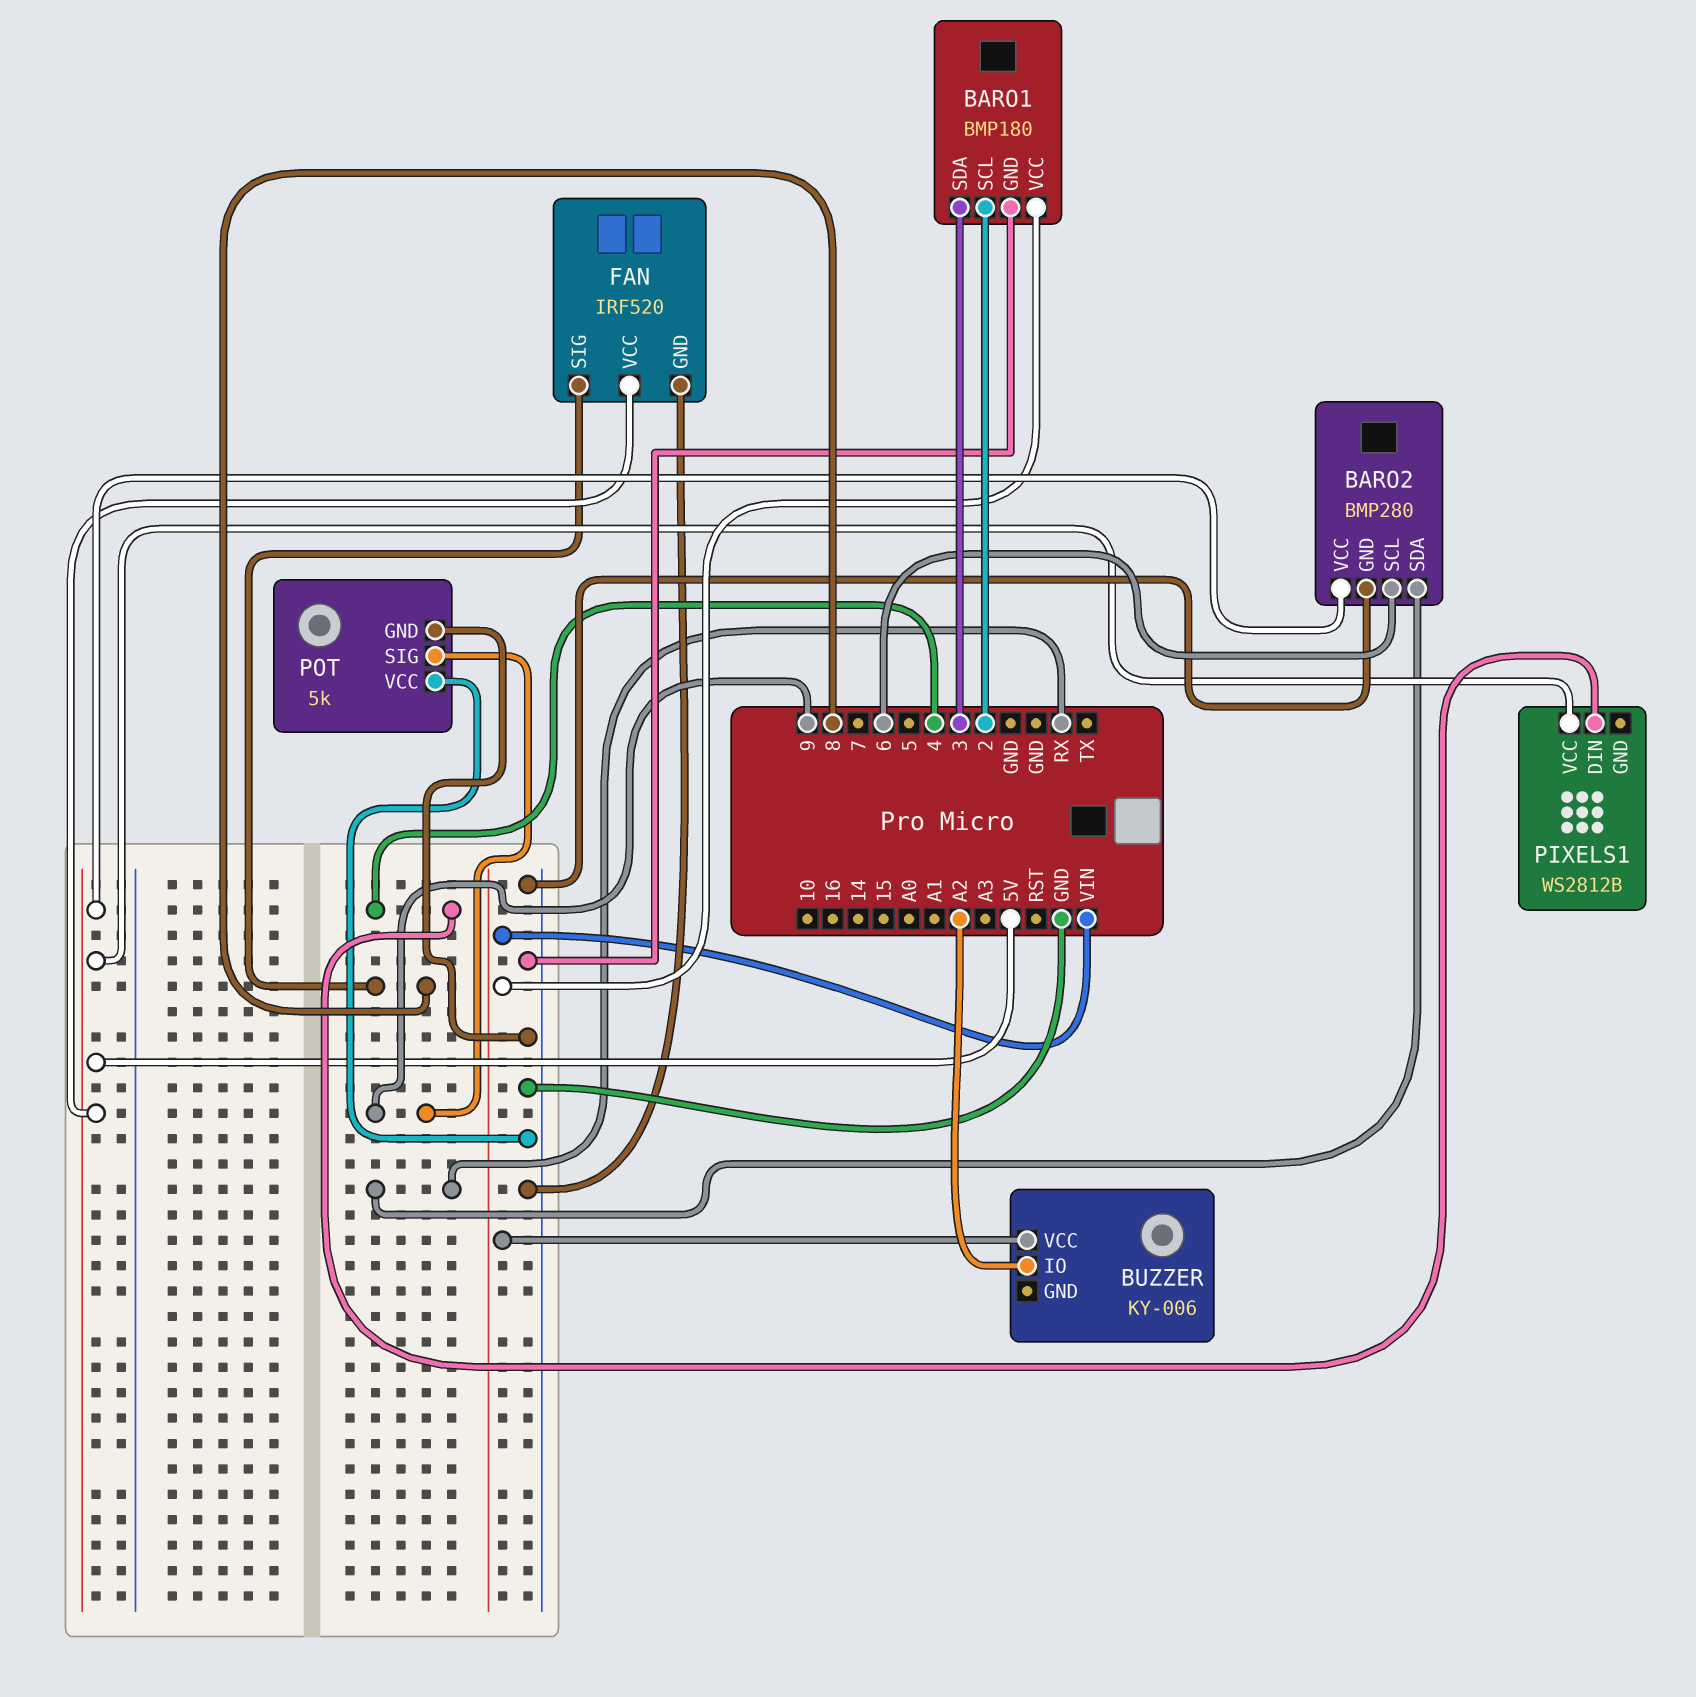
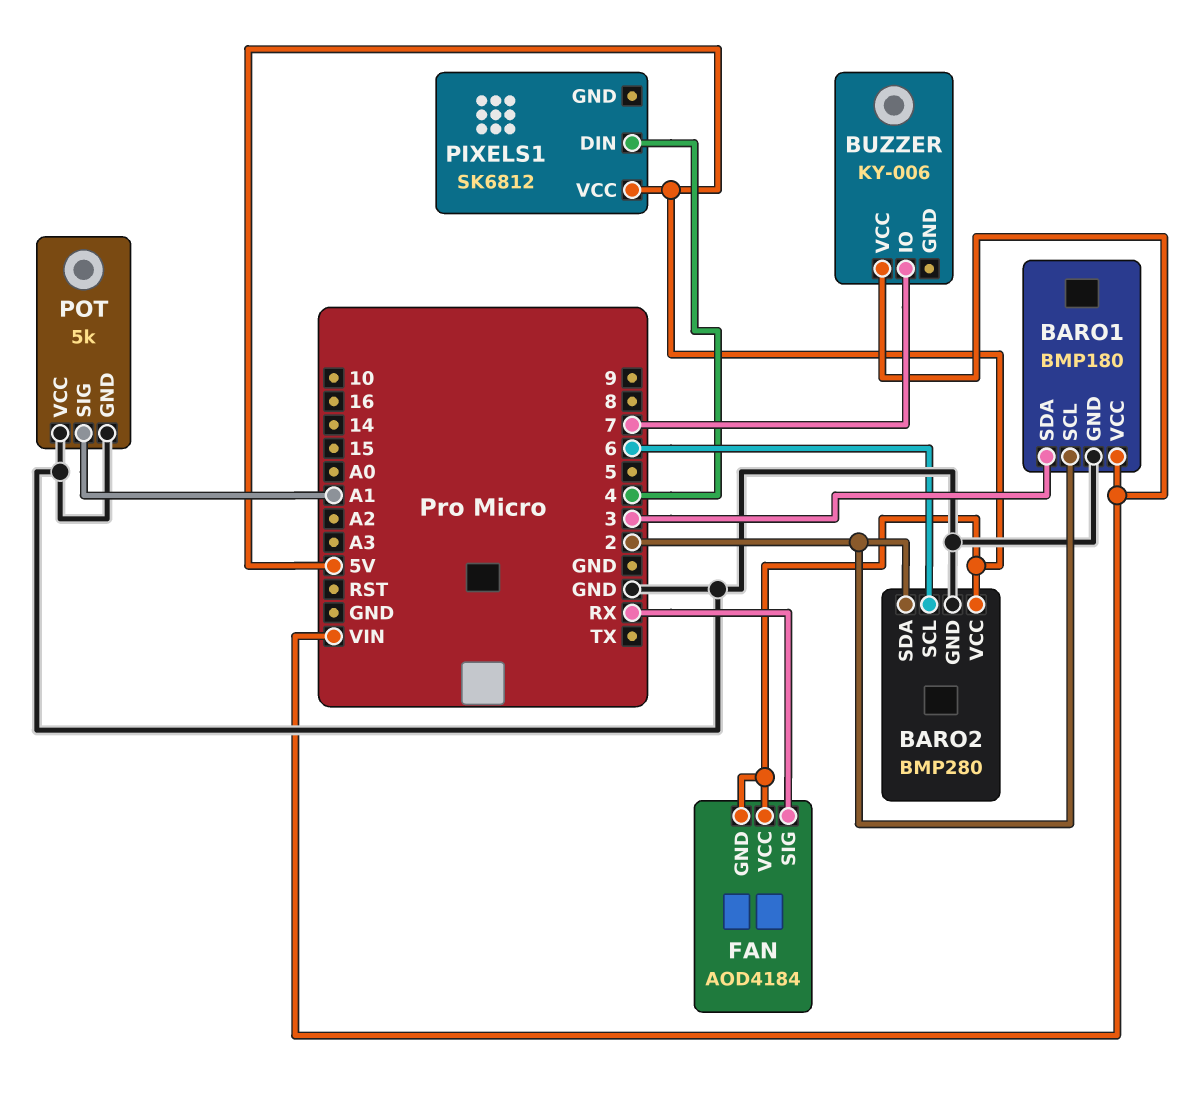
BARO2 pin SDA: RX -> 2
BUZZER pin IO: A2 -> 7
FAN: IRF520 -> AOD4184
FAN pin GND: GND -> 5V
FAN pin SIG: 8 -> RX
PIXELS1: WS2812B -> SK6812
POT pin SIG: 9 -> A1

